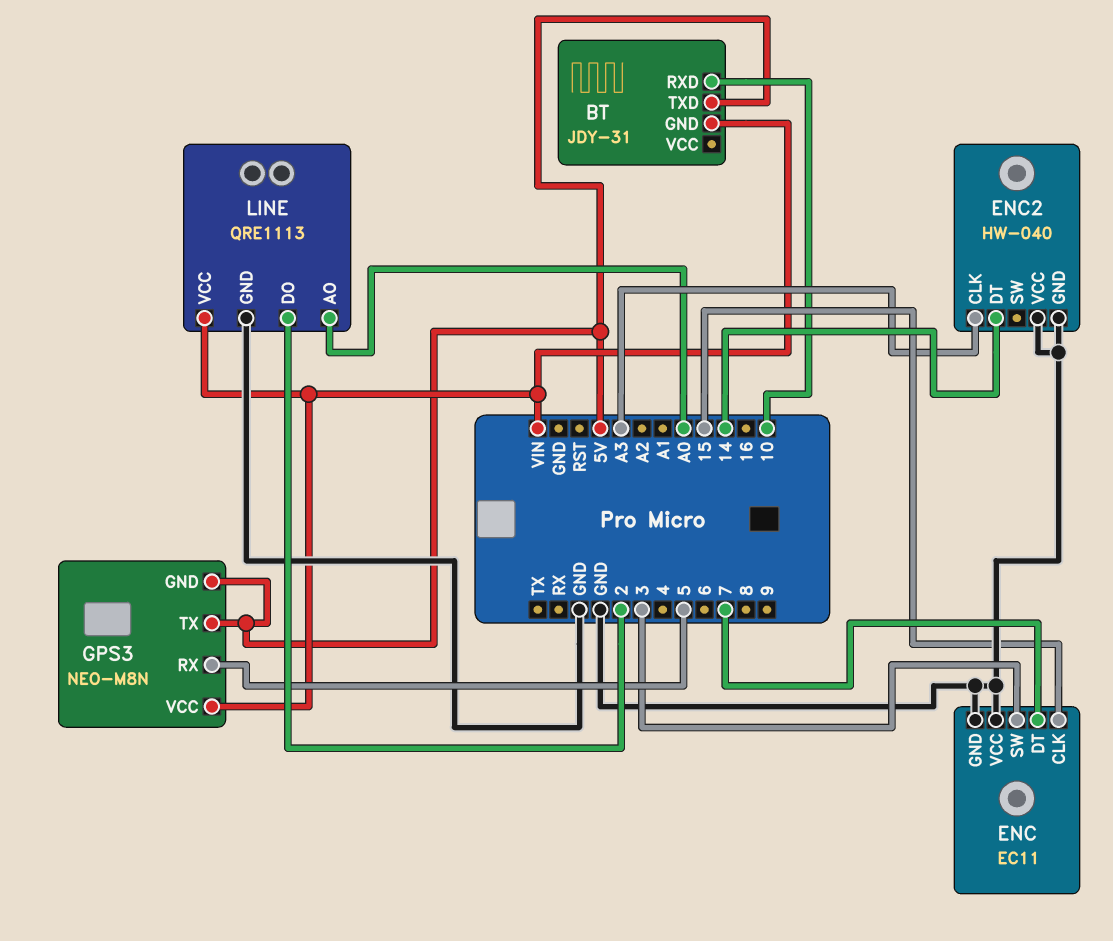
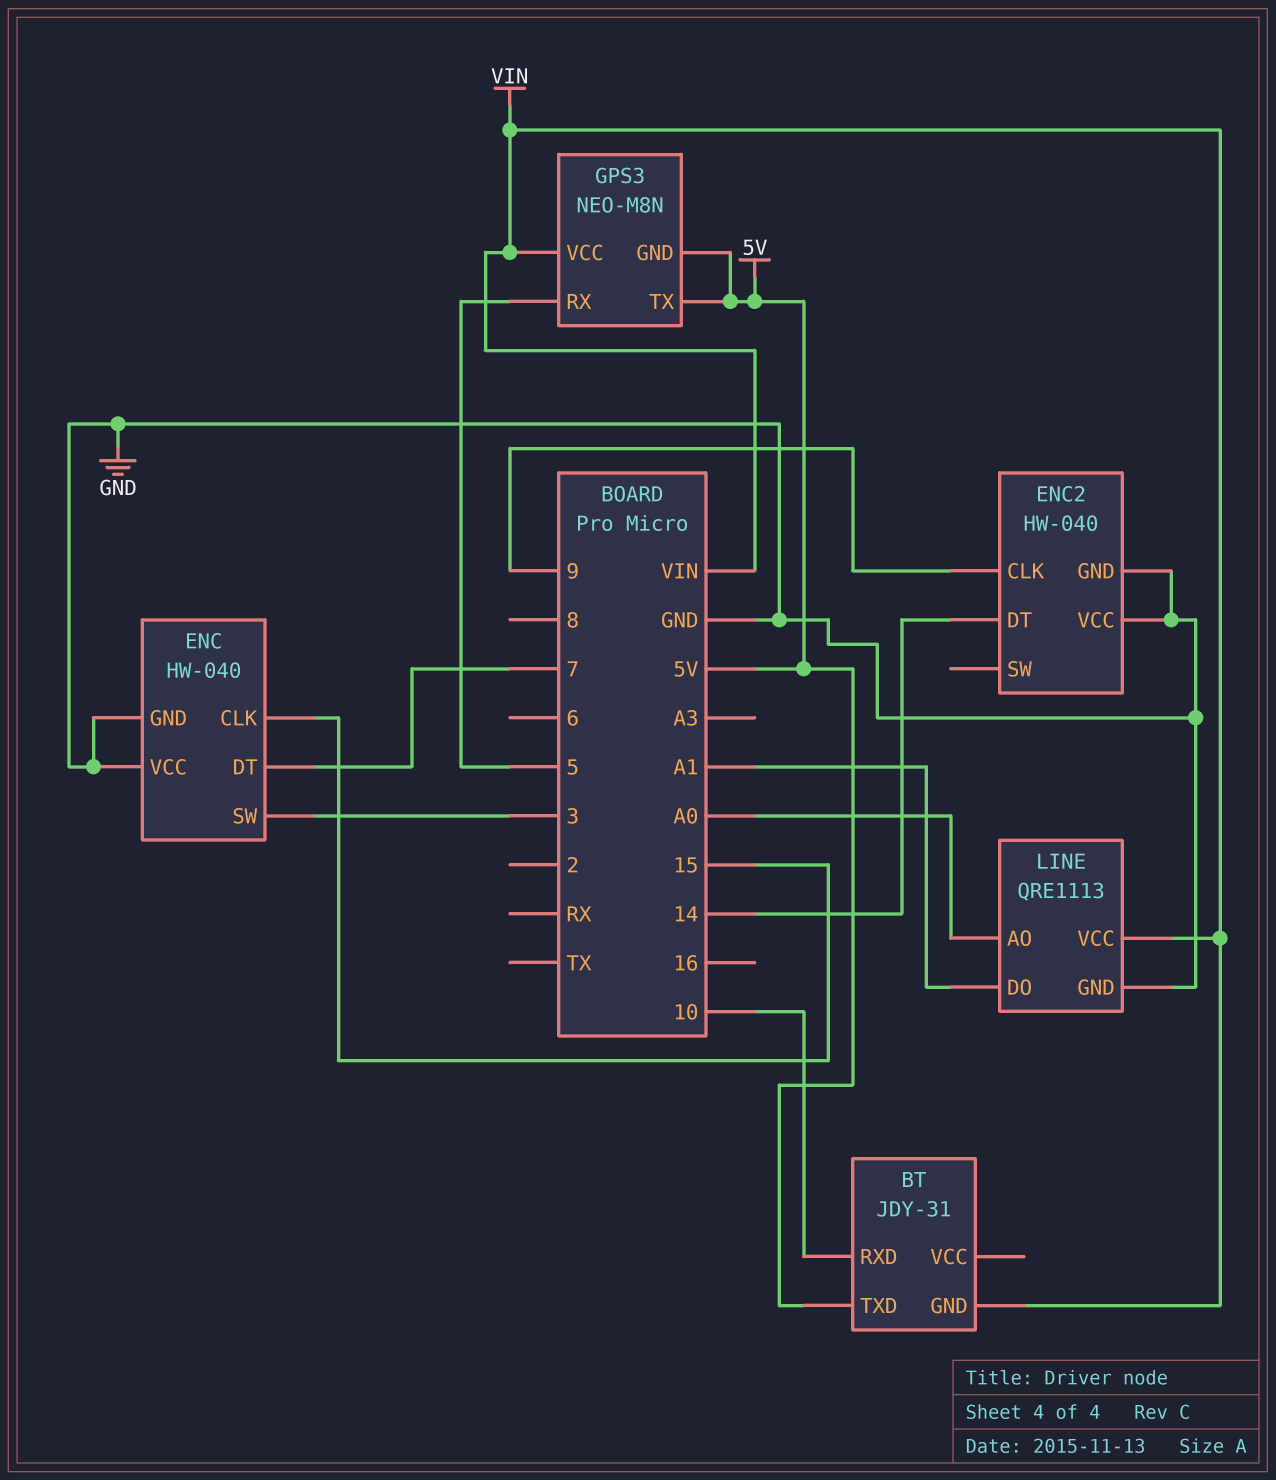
ENC: EC11 -> HW-040
ENC2 pin CLK: A3 -> 9
LINE pin DO: 2 -> A1

